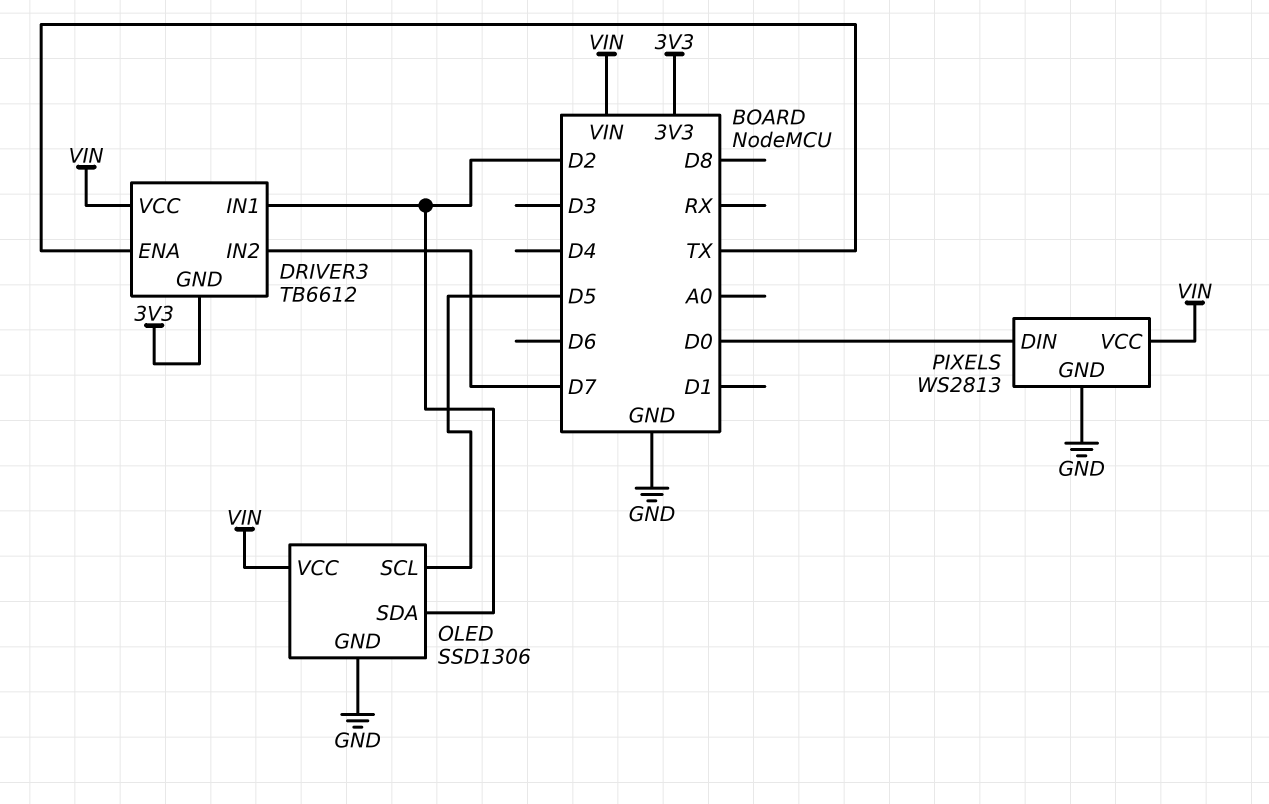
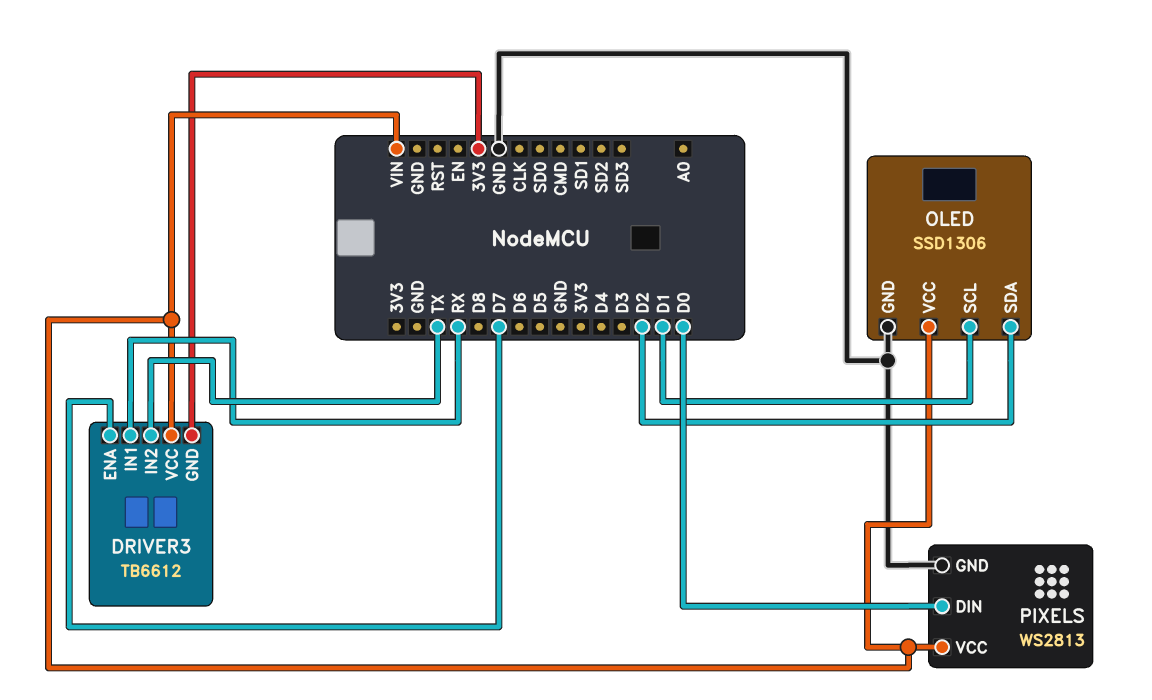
DRIVER3 pin ENA: TX -> D7
DRIVER3 pin IN1: D2 -> RX
DRIVER3 pin IN2: D7 -> TX
OLED pin SCL: D5 -> D1

